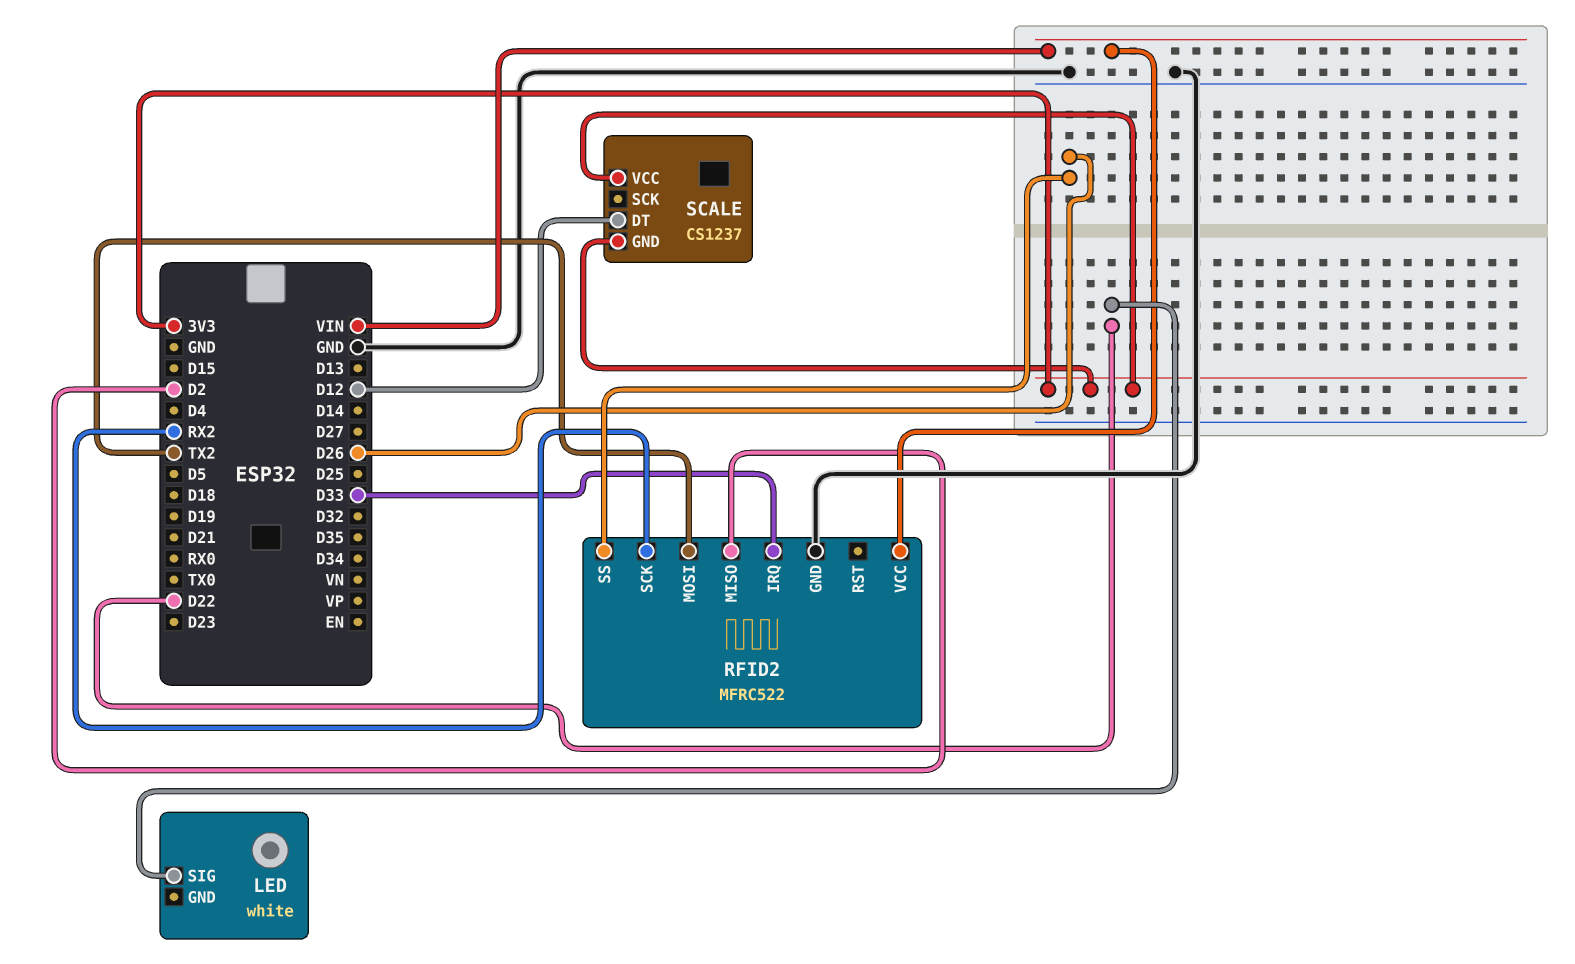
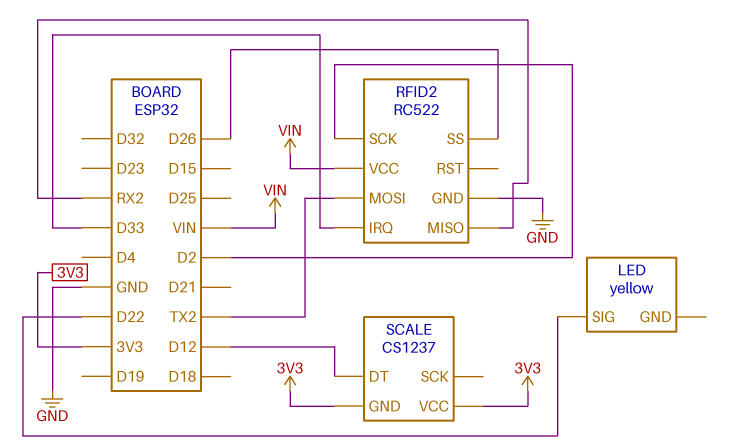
LED: white -> yellow
RFID2: MFRC522 -> RC522
RFID2 pin MISO: D2 -> RX2
RFID2 pin SCK: RX2 -> D2

